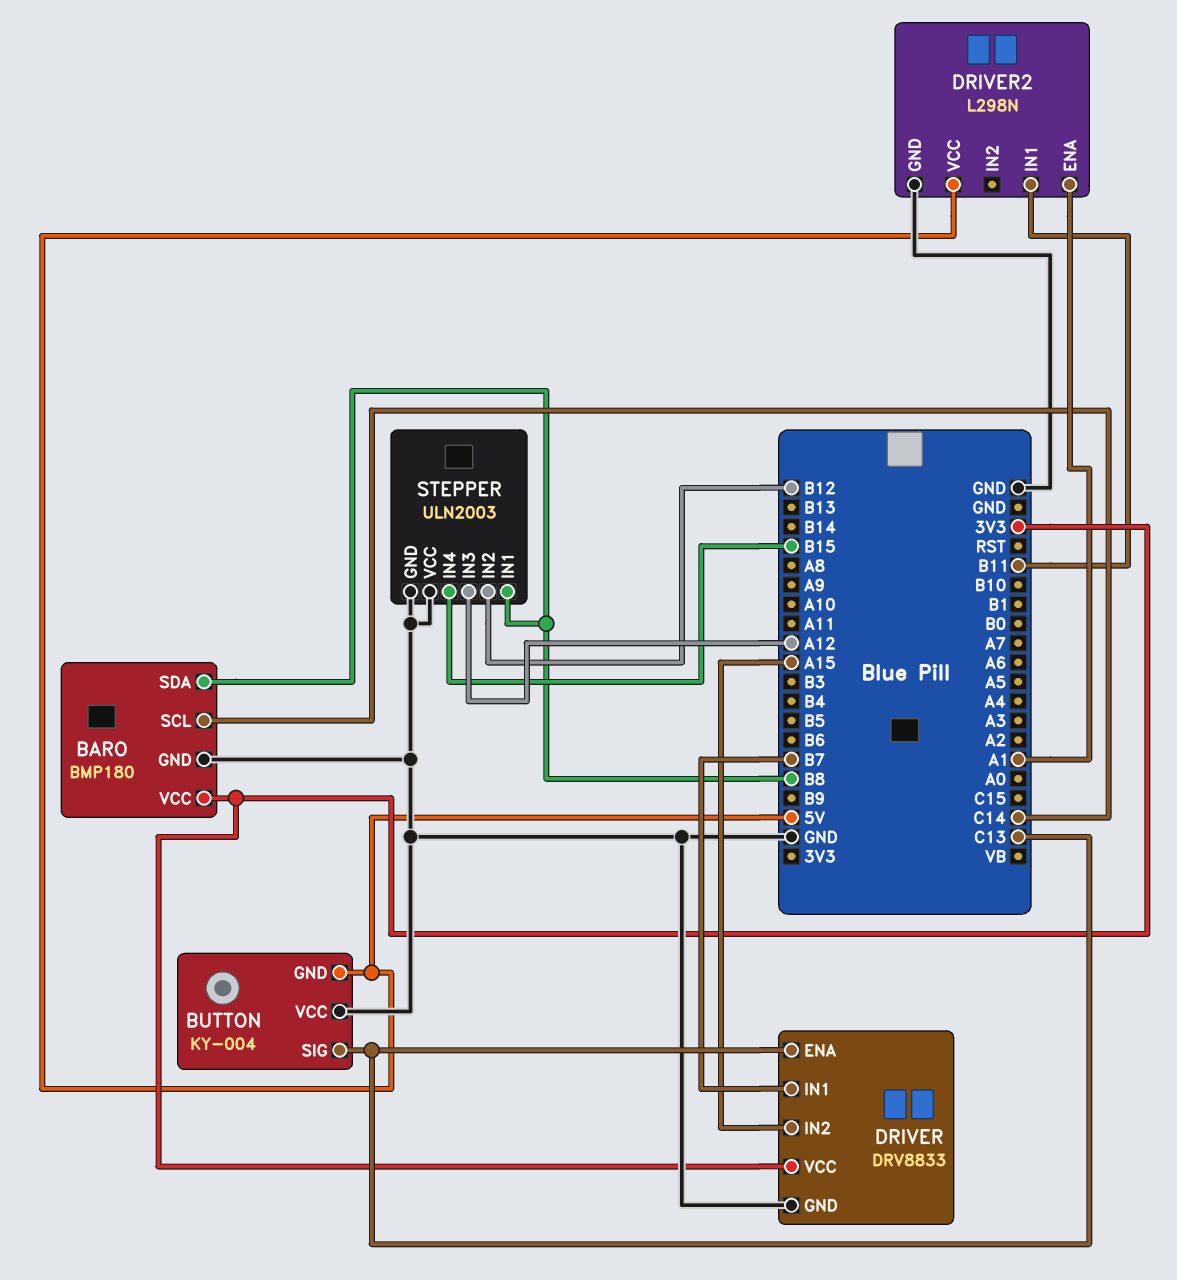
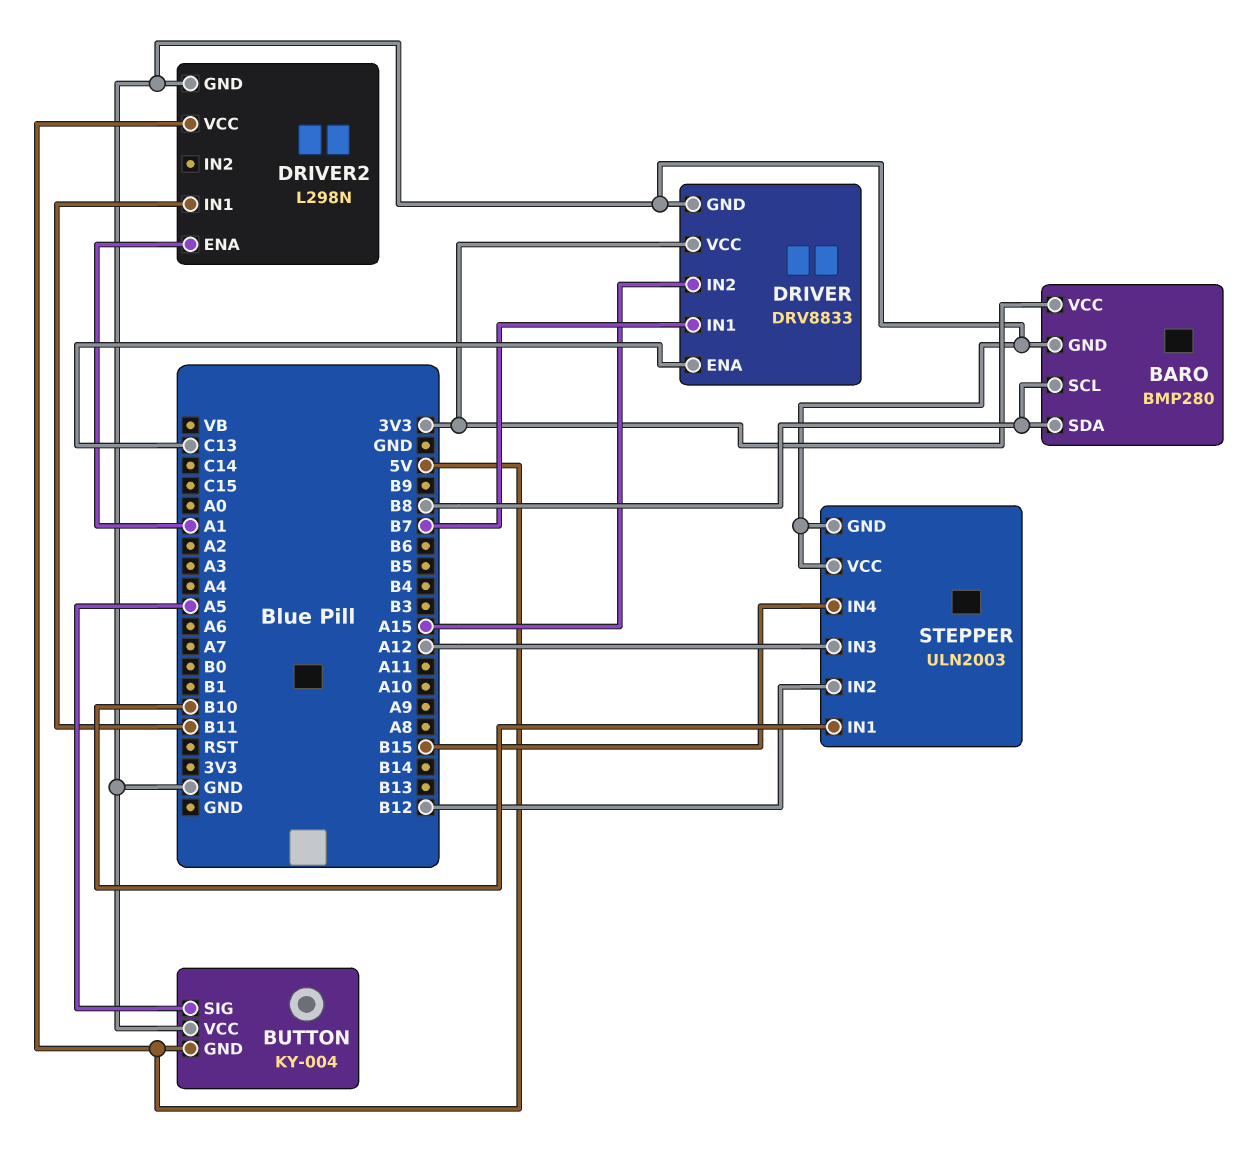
BARO: BMP180 -> BMP280
BARO pin SCL: C14 -> B8
BUTTON pin SIG: C13 -> A5
STEPPER pin IN1: B8 -> B10

